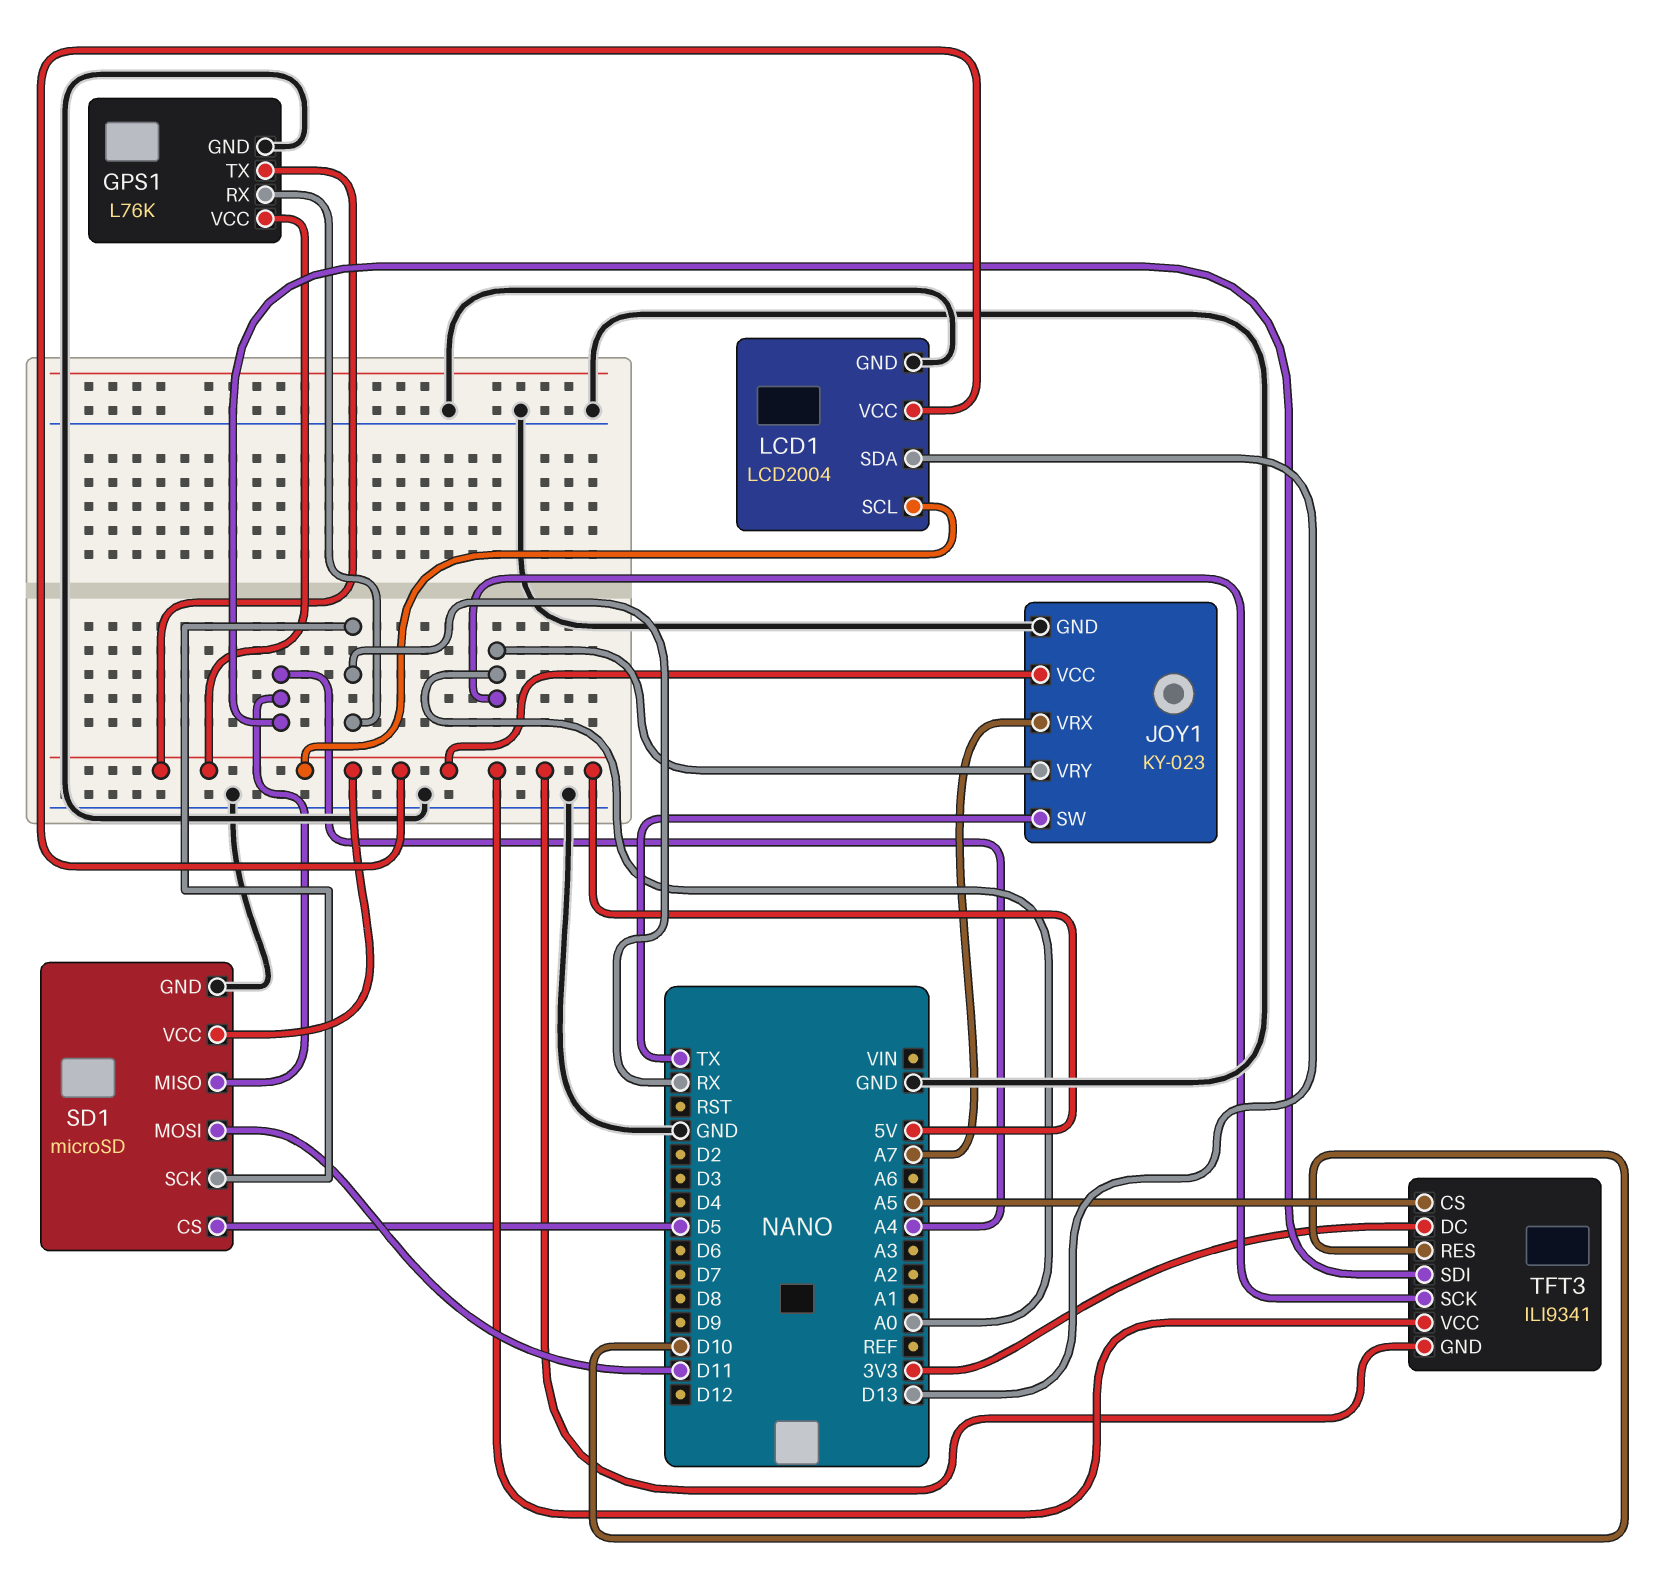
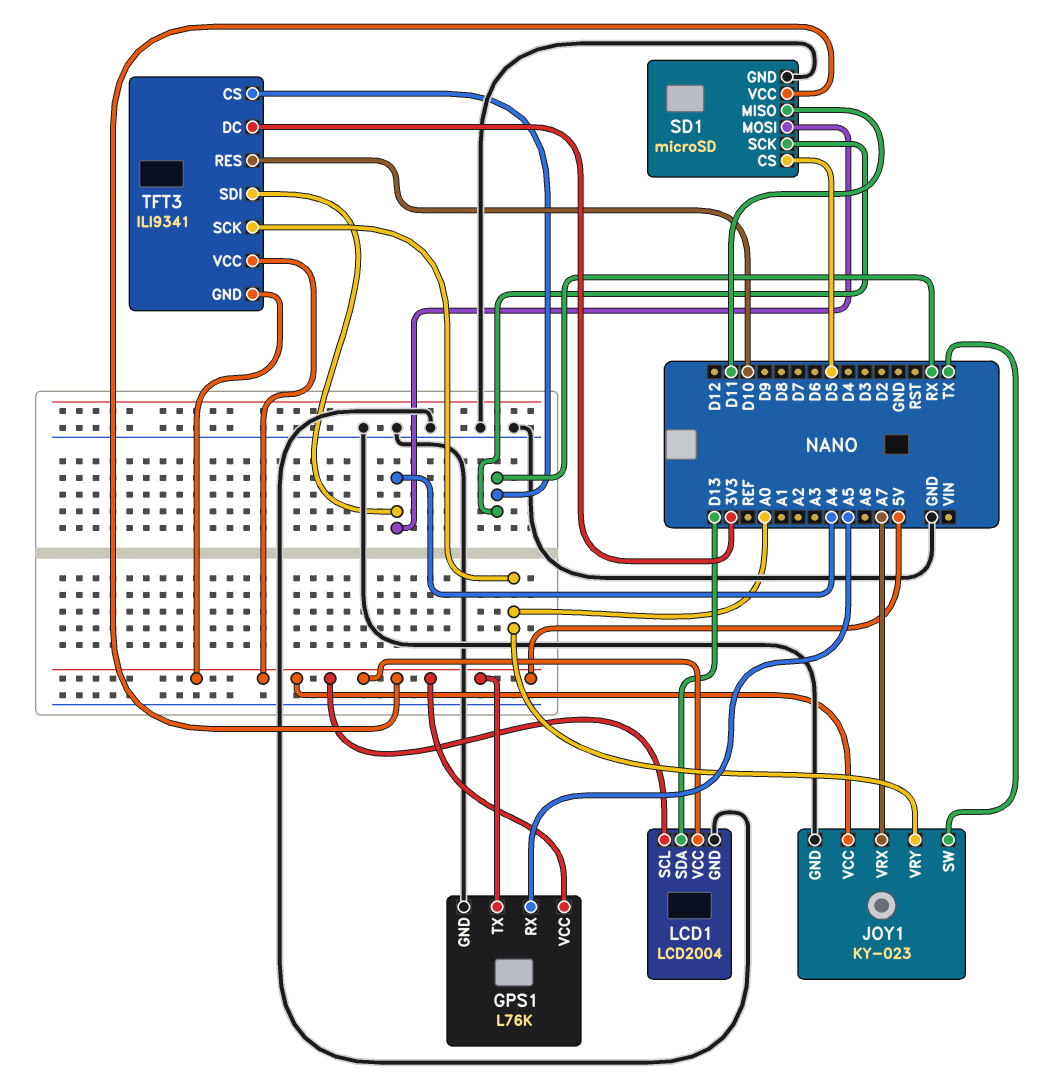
GPS1 pin RX: RX -> A5
SD1 pin MISO: A4 -> D11
SD1 pin MOSI: D11 -> A4
TFT3 pin CS: A5 -> RX

